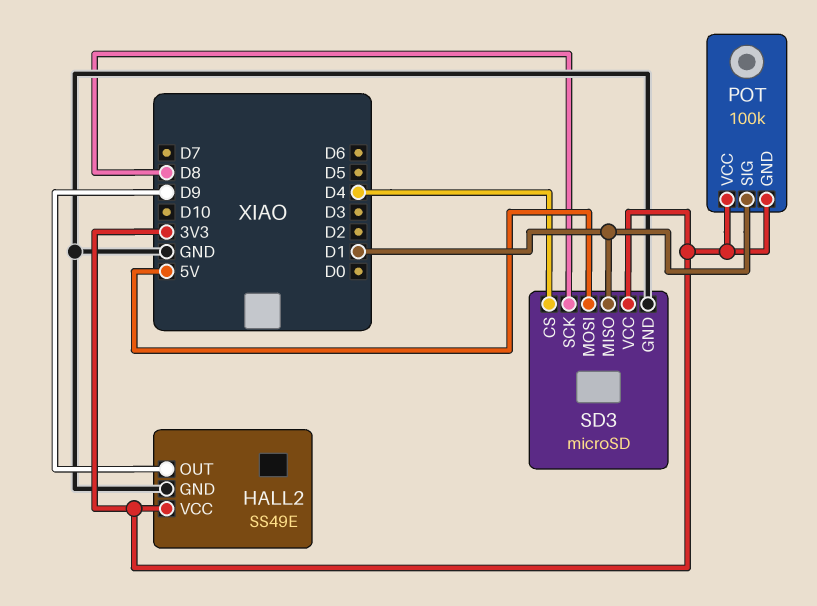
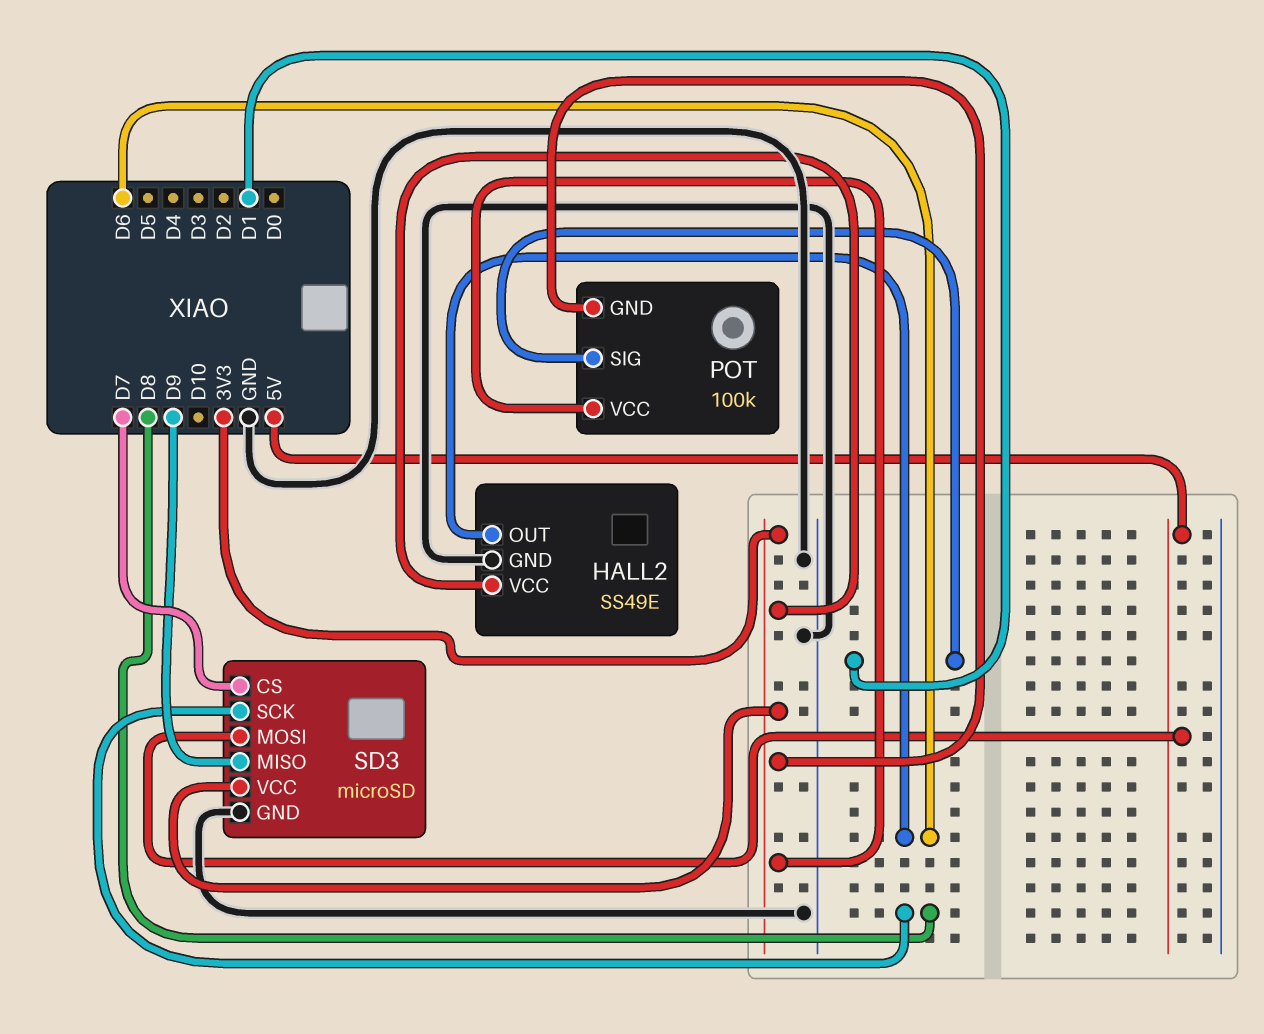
HALL2 pin OUT: D9 -> D6
SD3 pin CS: D4 -> D7
SD3 pin MISO: D1 -> D9

